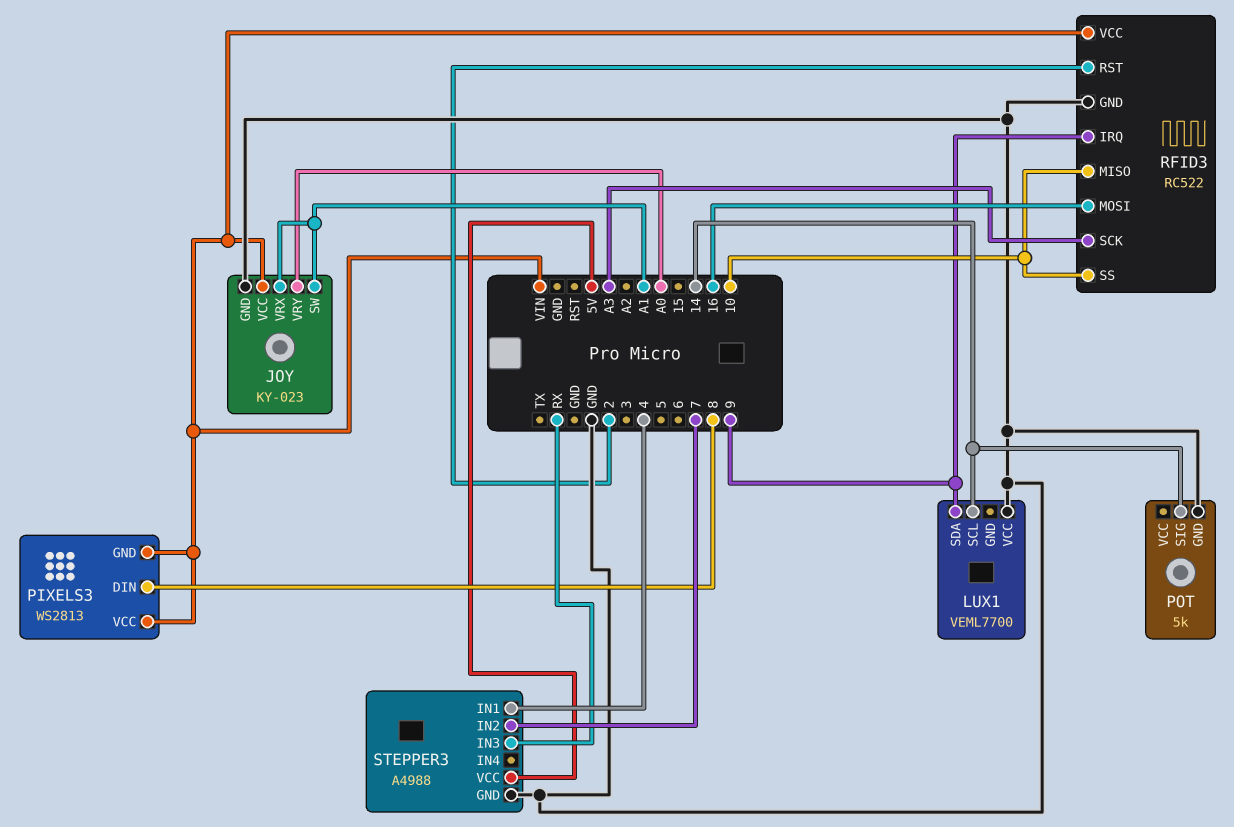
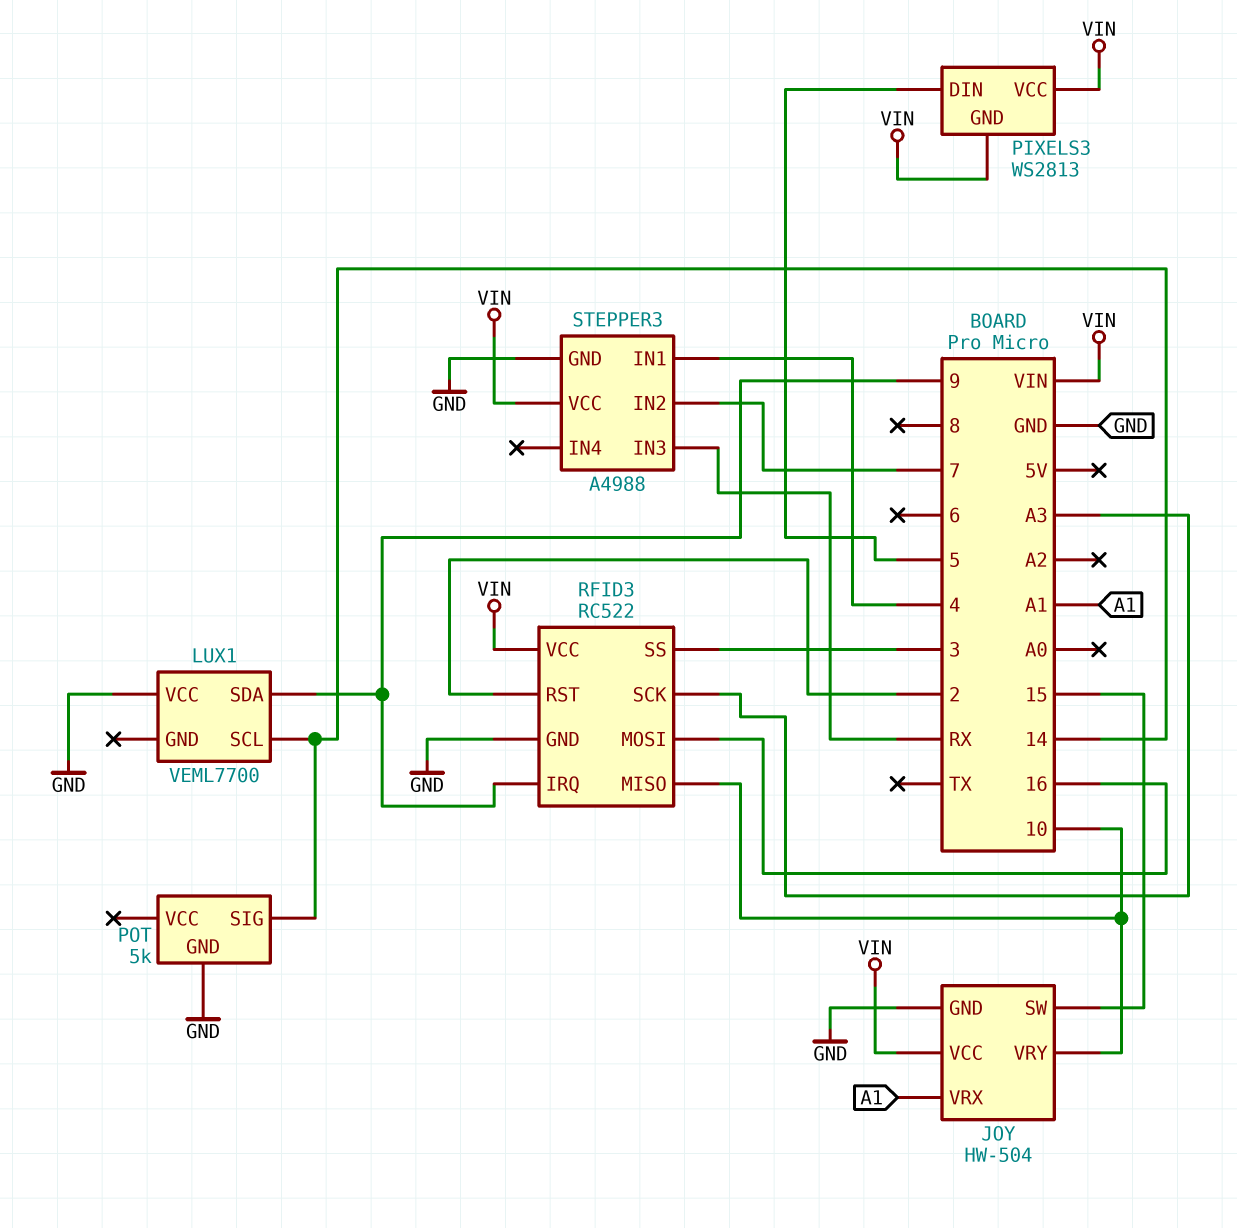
JOY: KY-023 -> HW-504
JOY pin SW: A1 -> 15
JOY pin VRY: A0 -> 10
PIXELS3 pin DIN: 8 -> 5
RFID3 pin SS: 10 -> 3
STEPPER3 pin VCC: 5V -> VIN

